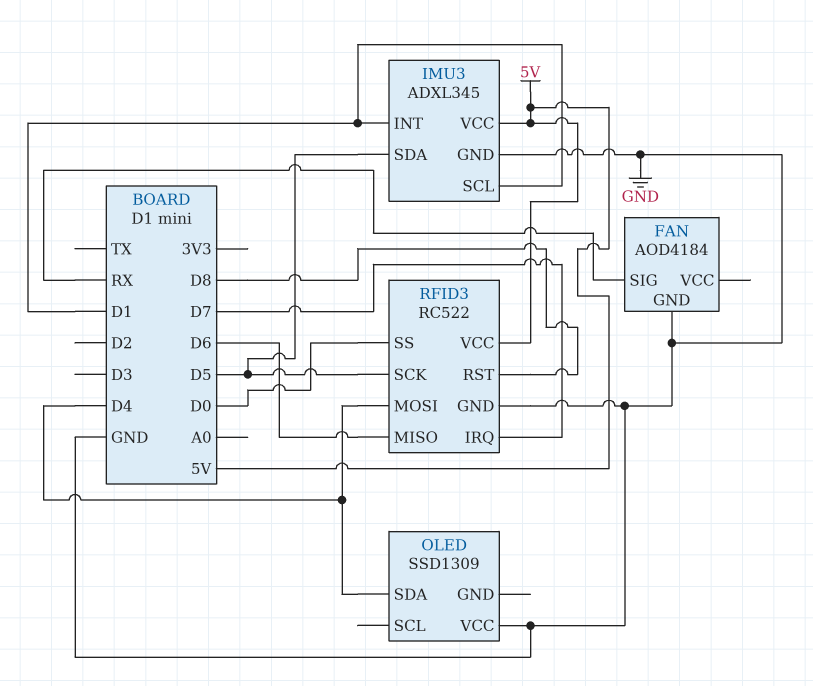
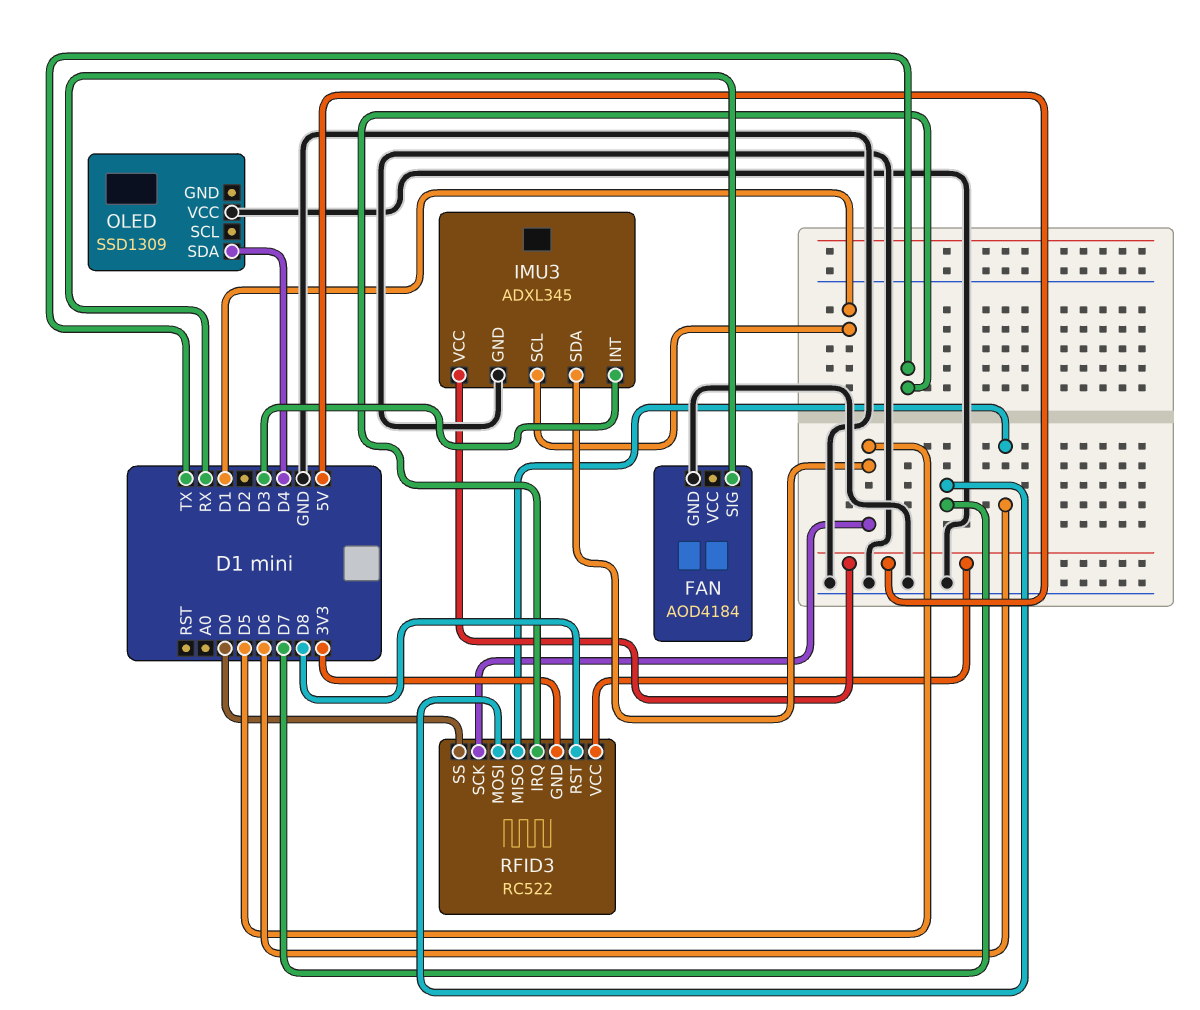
IMU3 pin INT: D1 -> D3
RFID3 pin GND: GND -> 3V3
RFID3 pin IRQ: D7 -> TX
RFID3 pin MOSI: D4 -> D7

